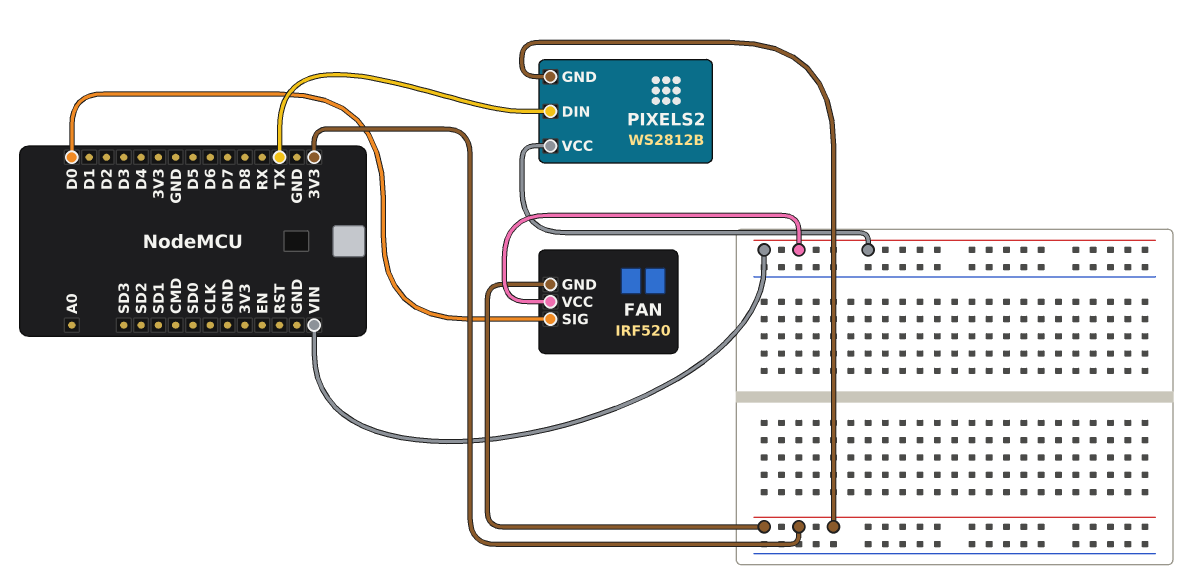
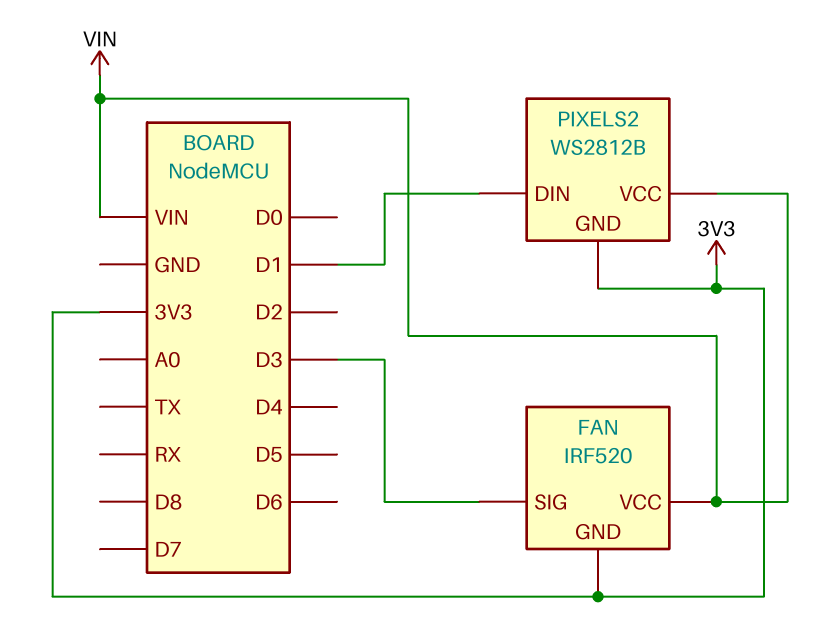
FAN pin SIG: D0 -> D3
PIXELS2 pin DIN: TX -> D1

